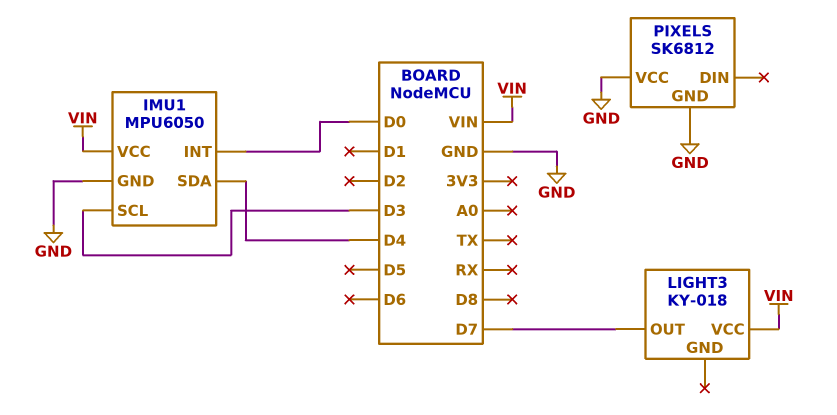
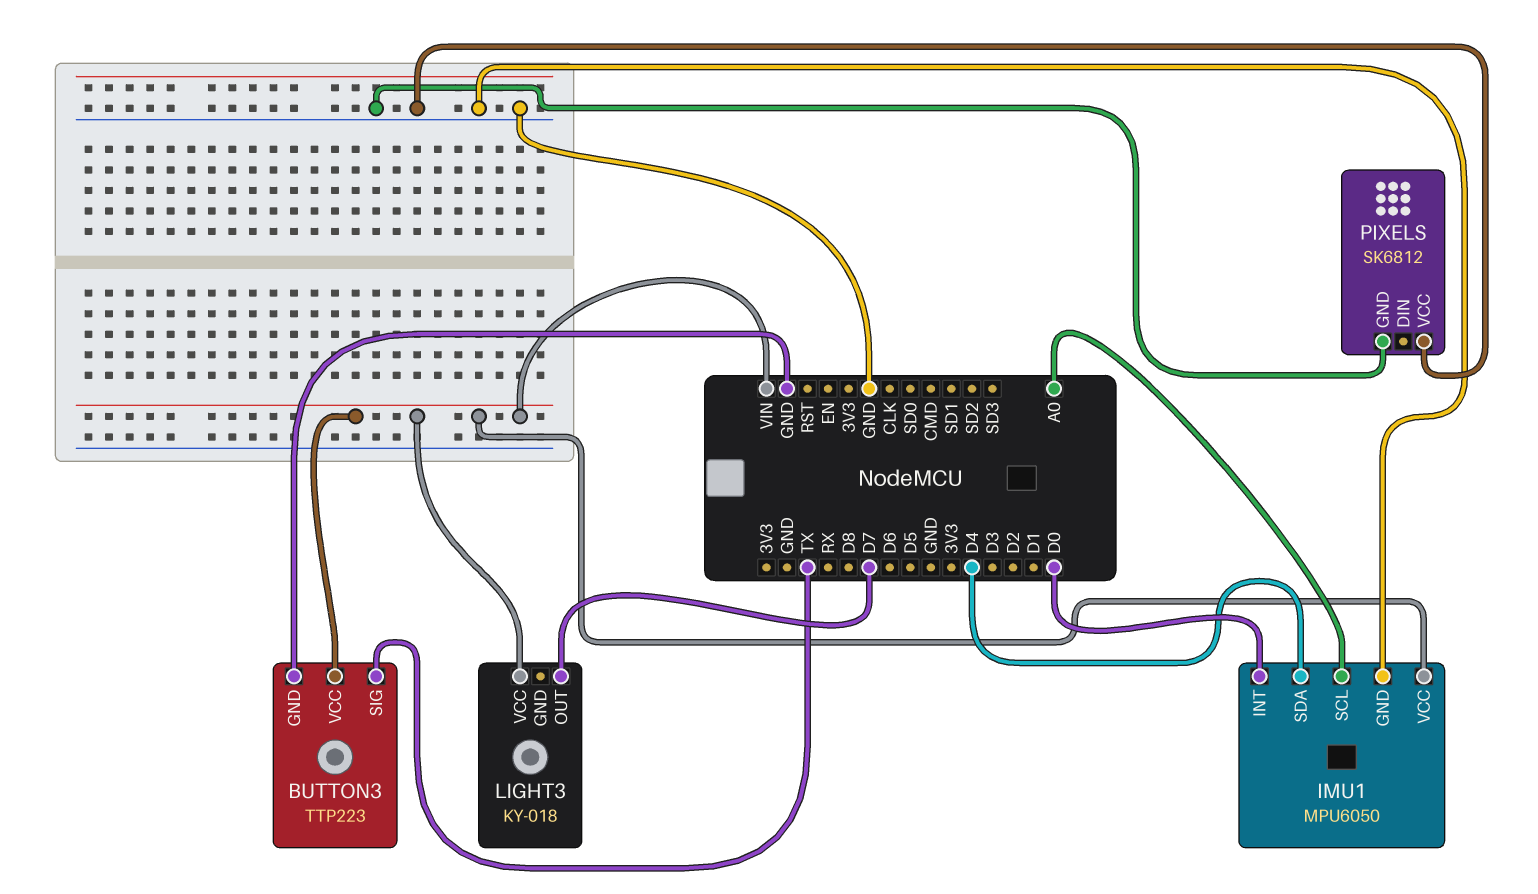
BUTTON3: none -> TTP223
BUTTON3 pin GND: none -> GND
BUTTON3 pin SIG: none -> TX
BUTTON3 pin VCC: none -> VIN
IMU1 pin SCL: D3 -> A0

